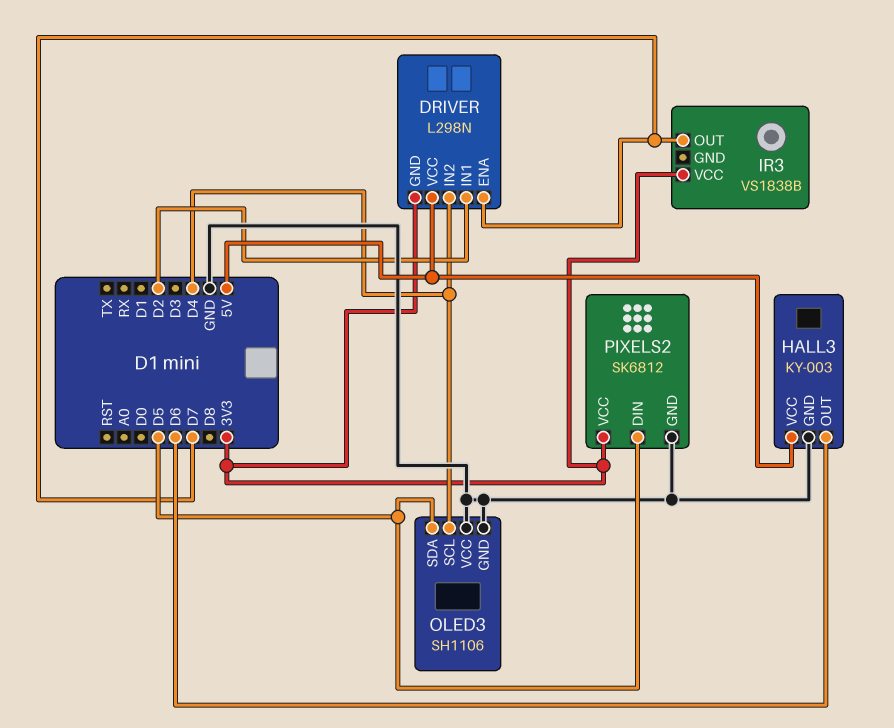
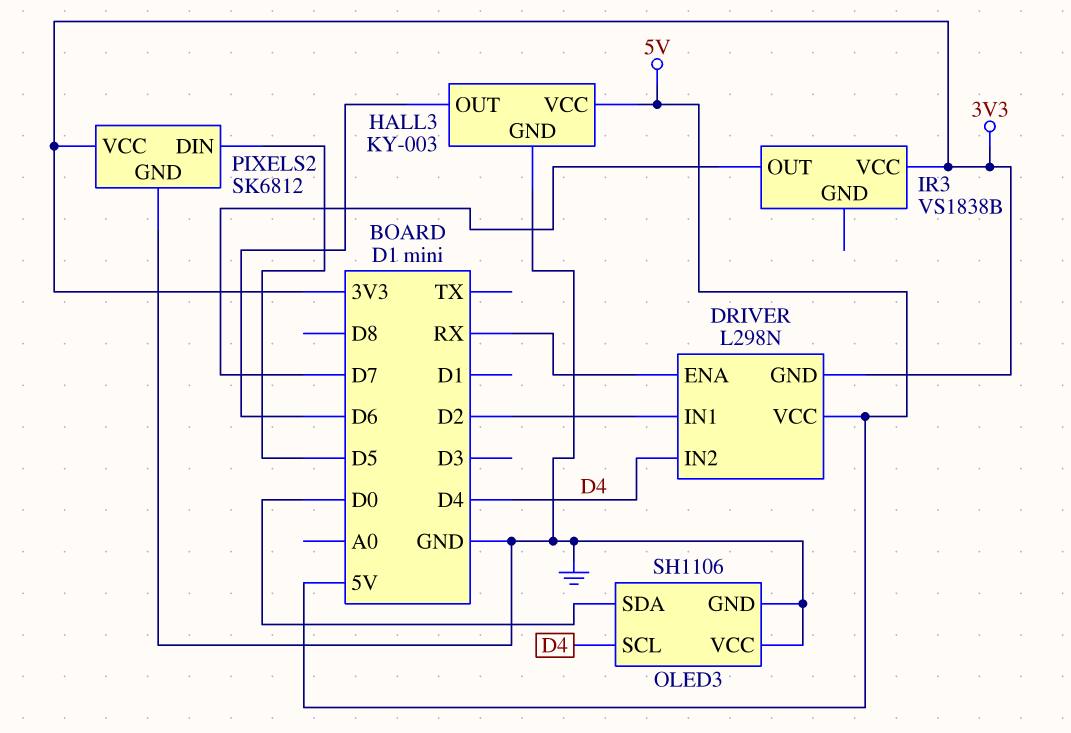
DRIVER pin ENA: D7 -> RX
OLED3 pin SDA: D5 -> D0

